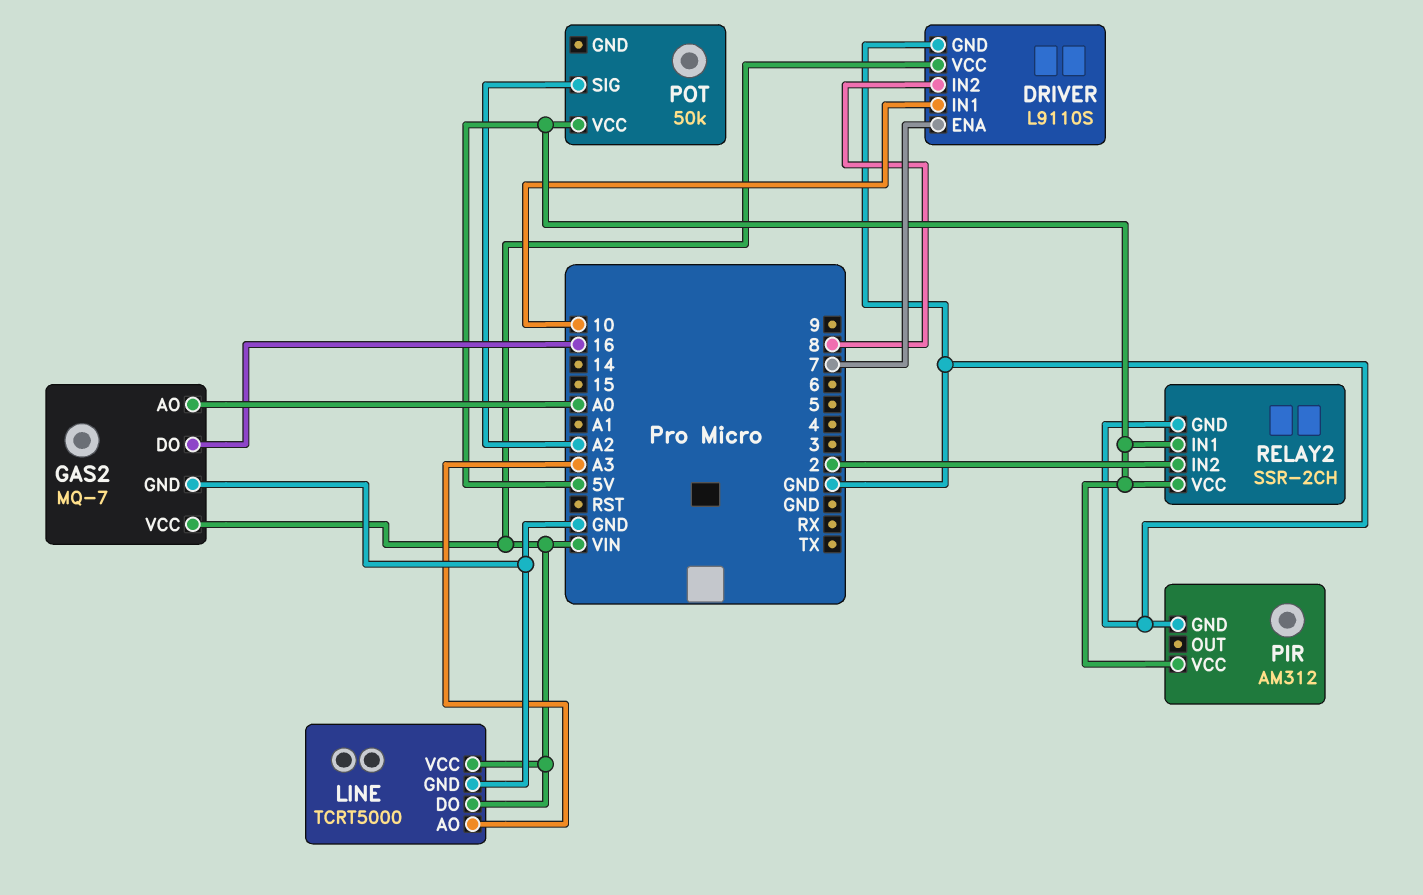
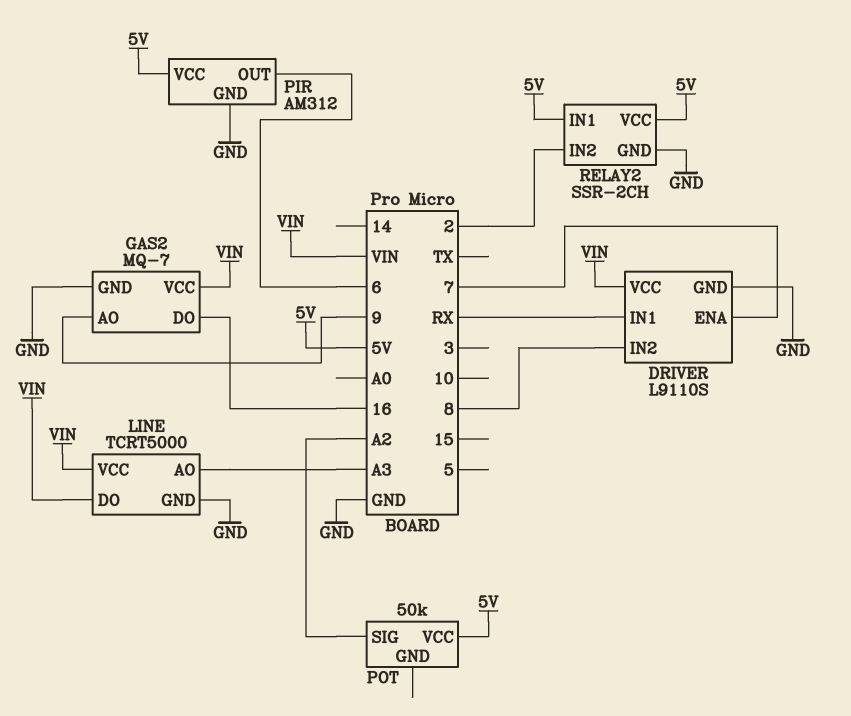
DRIVER pin IN1: 10 -> RX
GAS2 pin AO: A0 -> 9
PIR pin OUT: none -> 6

